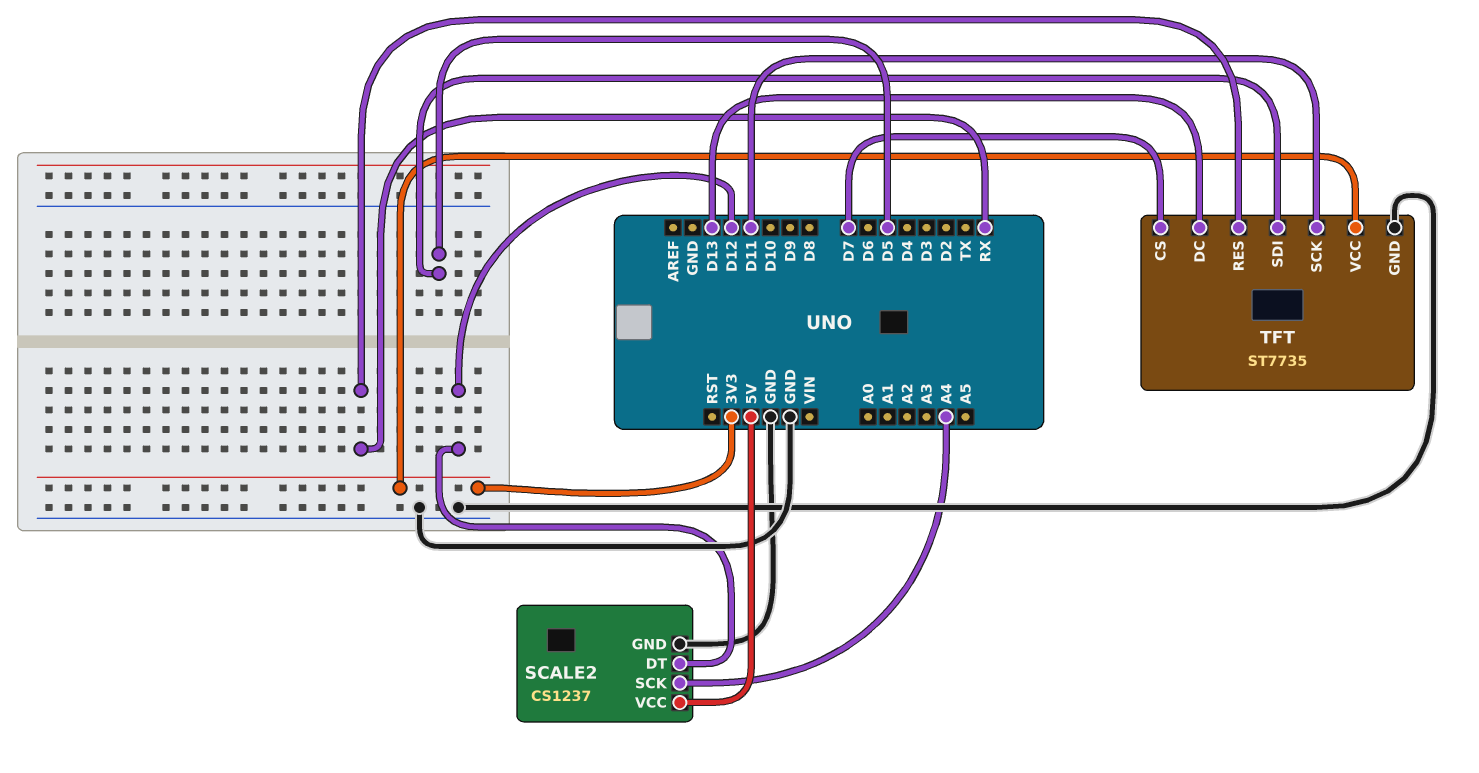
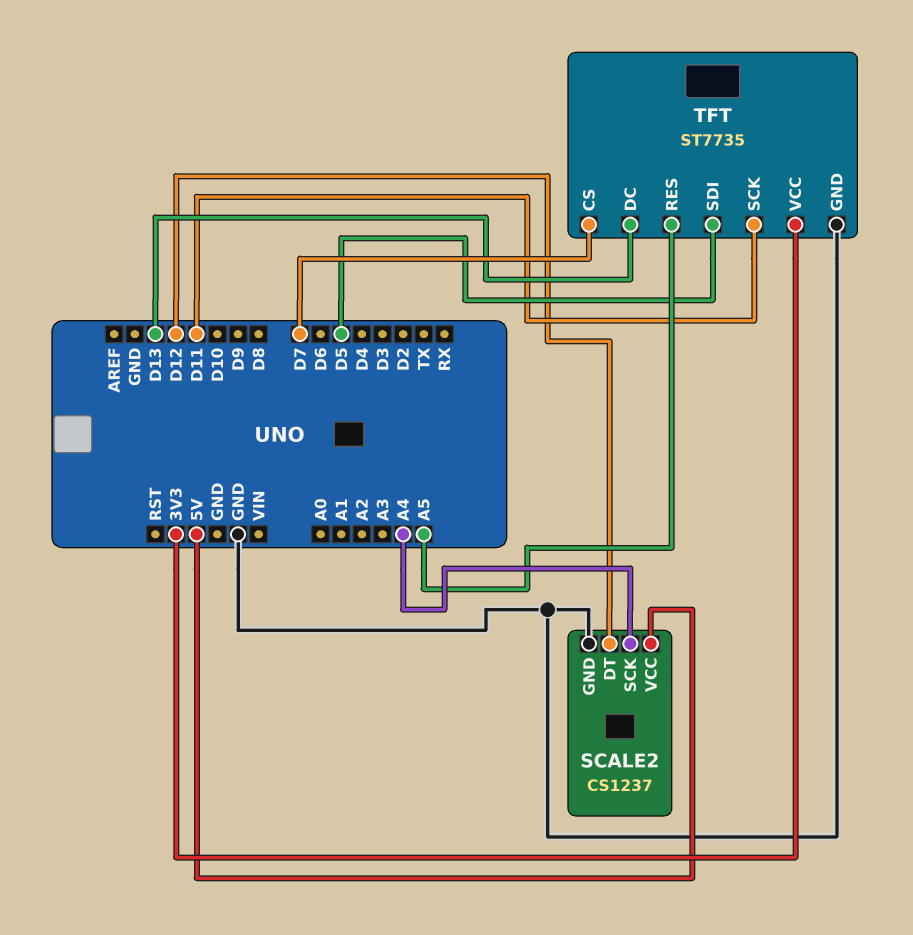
TFT pin RES: RX -> A5

